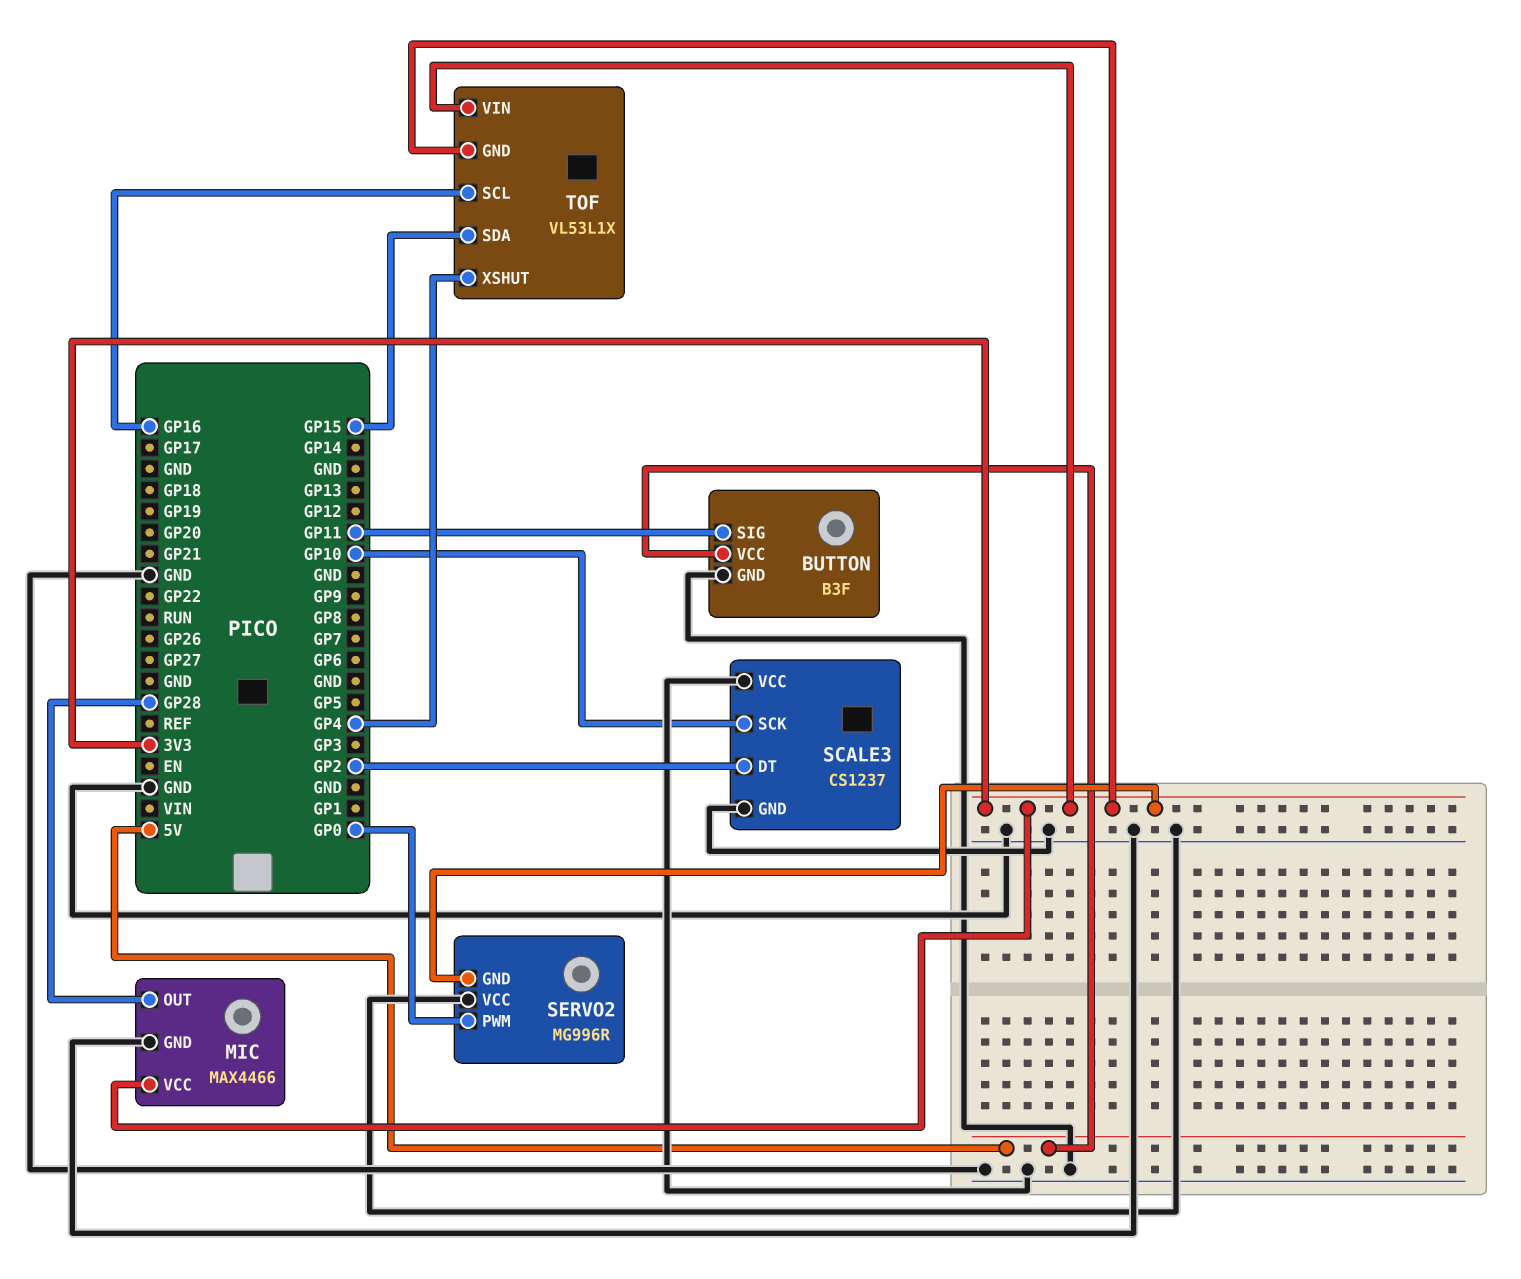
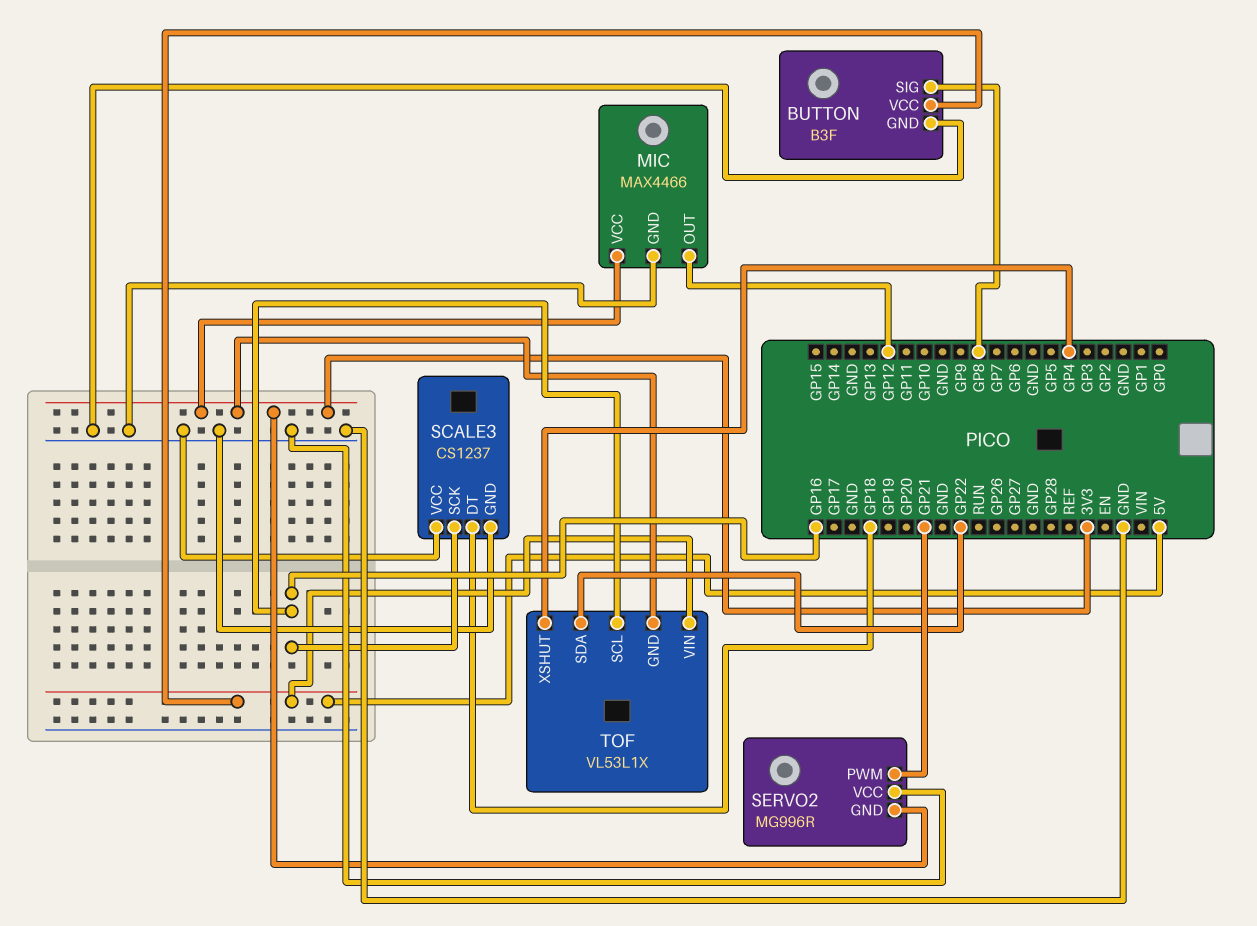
BUTTON pin SIG: GP11 -> GP8
MIC pin OUT: GP28 -> GP12
SCALE3 pin DT: GP2 -> GP18
SCALE3 pin SCK: GP10 -> GP16
SERVO2 pin PWM: GP0 -> GP21
TOF pin SDA: GP15 -> GP22
TOF pin VIN: 3V3 -> 5V

